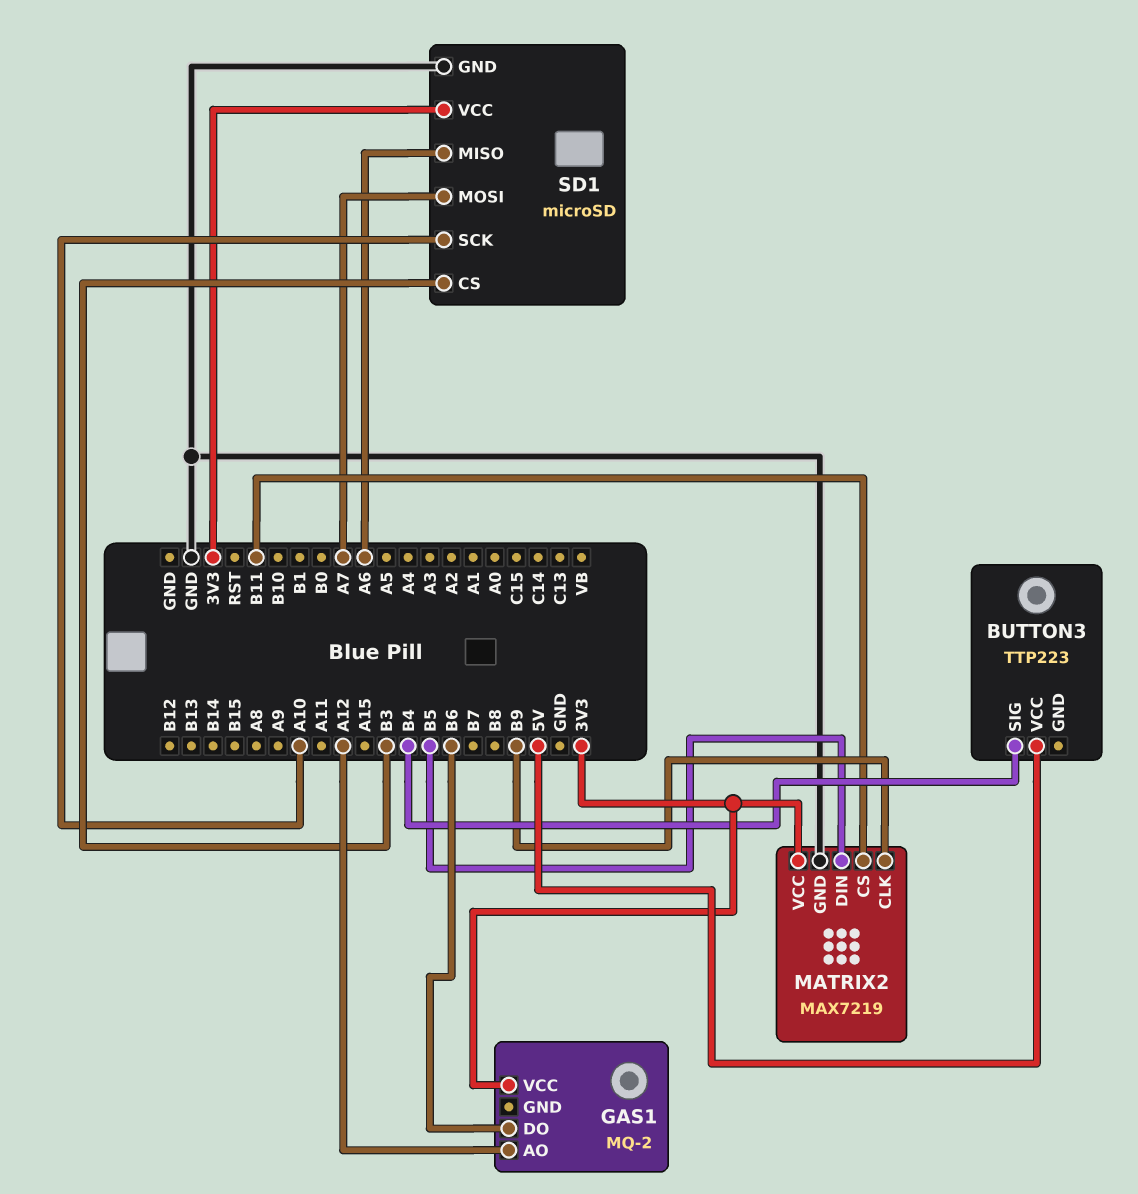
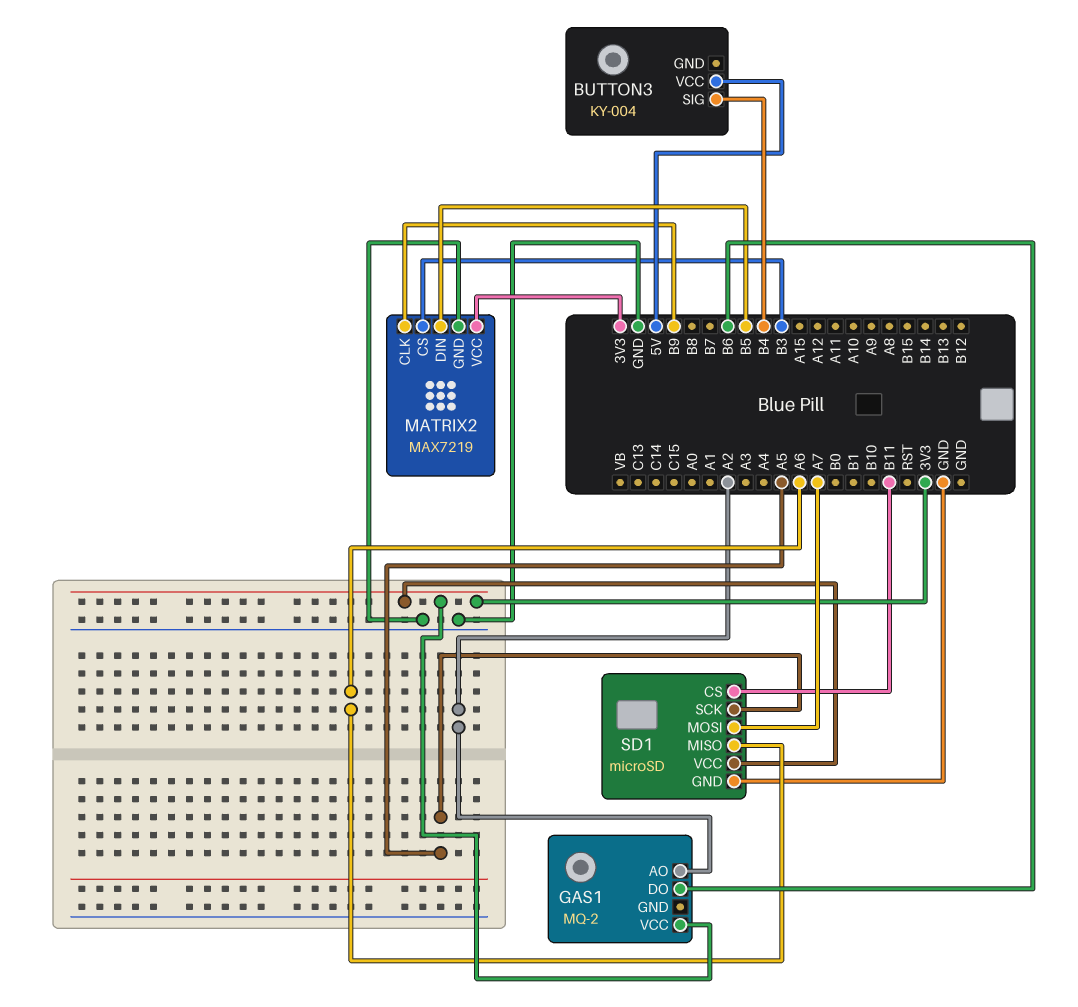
BUTTON3: TTP223 -> KY-004
GAS1 pin AO: A12 -> A2
MATRIX2 pin CS: B11 -> B3
SD1 pin CS: B3 -> B11
SD1 pin SCK: A10 -> A5

